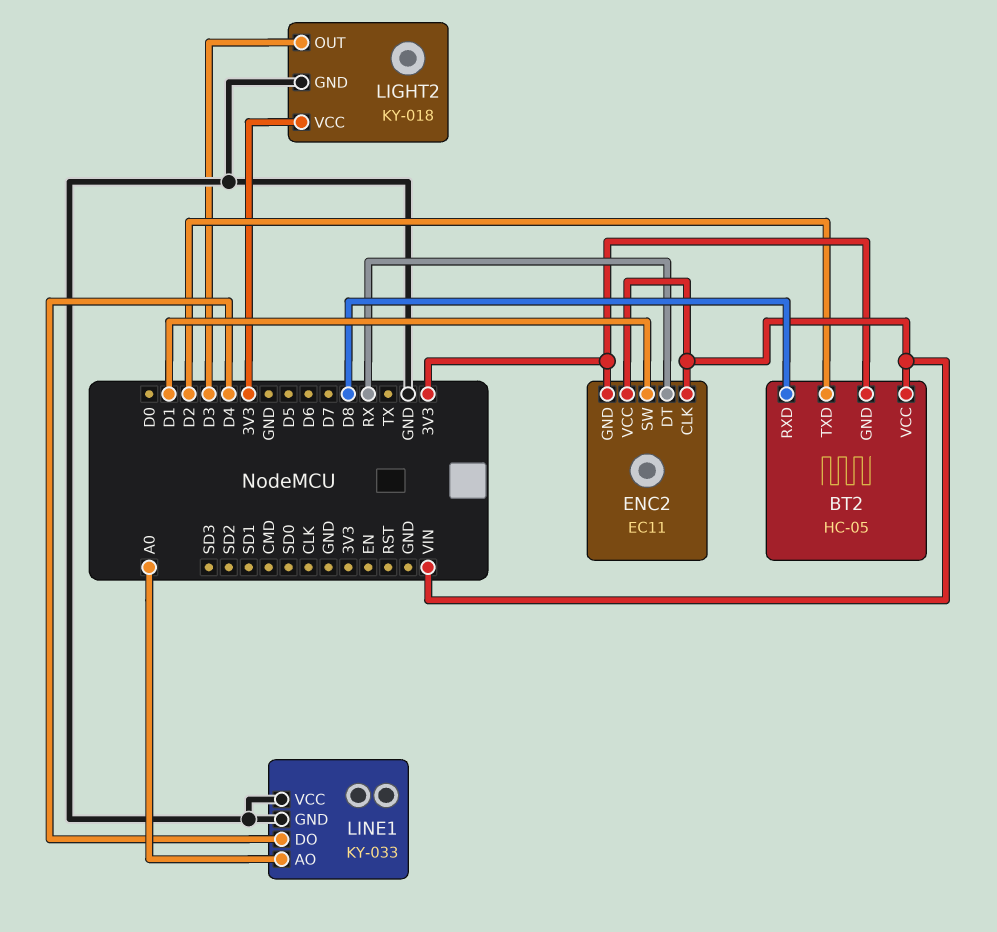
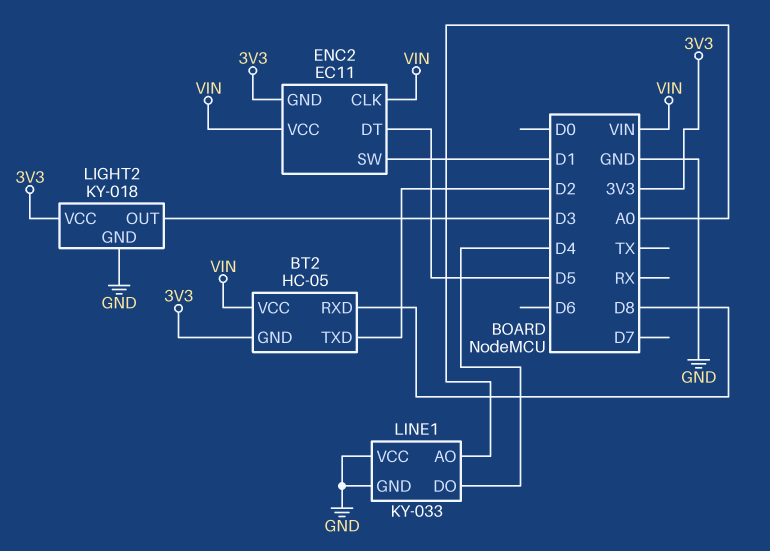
ENC2 pin DT: RX -> D5

